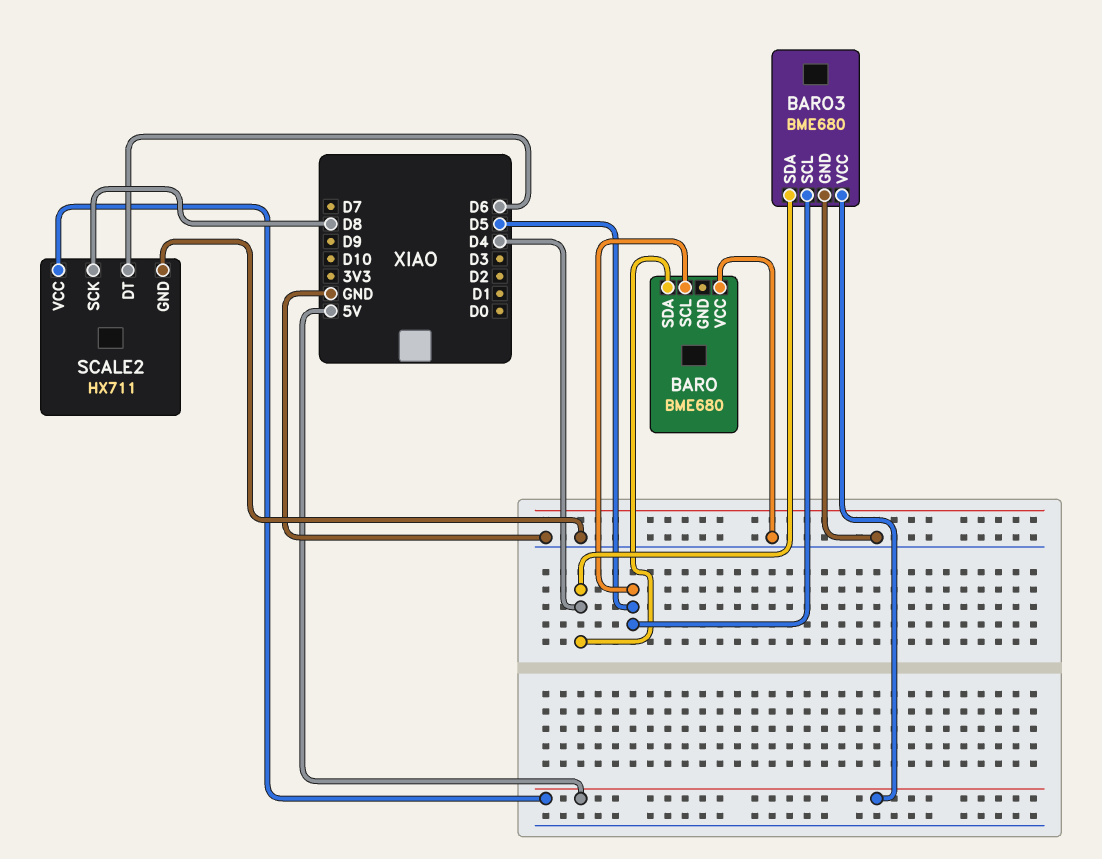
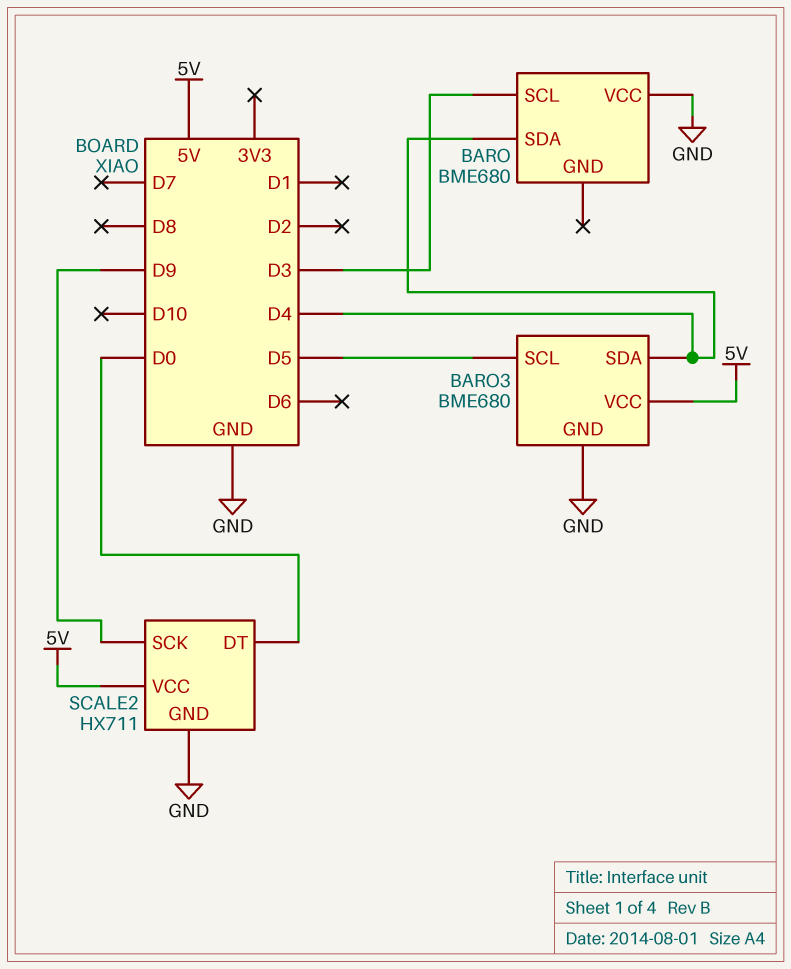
BARO pin SCL: D5 -> D3
SCALE2 pin DT: D6 -> D0
SCALE2 pin SCK: D8 -> D9

